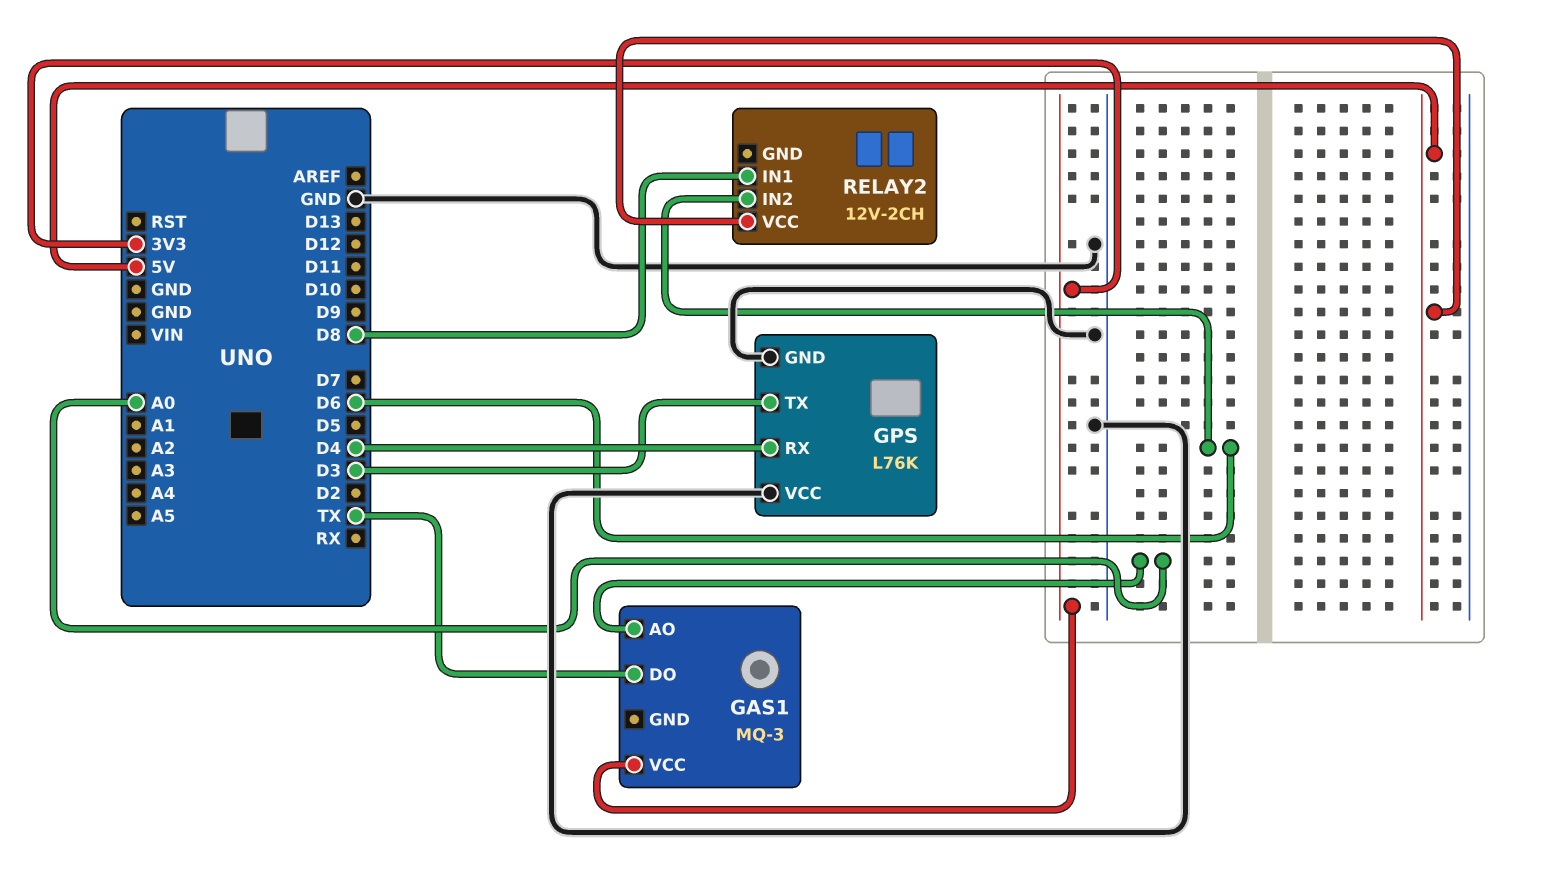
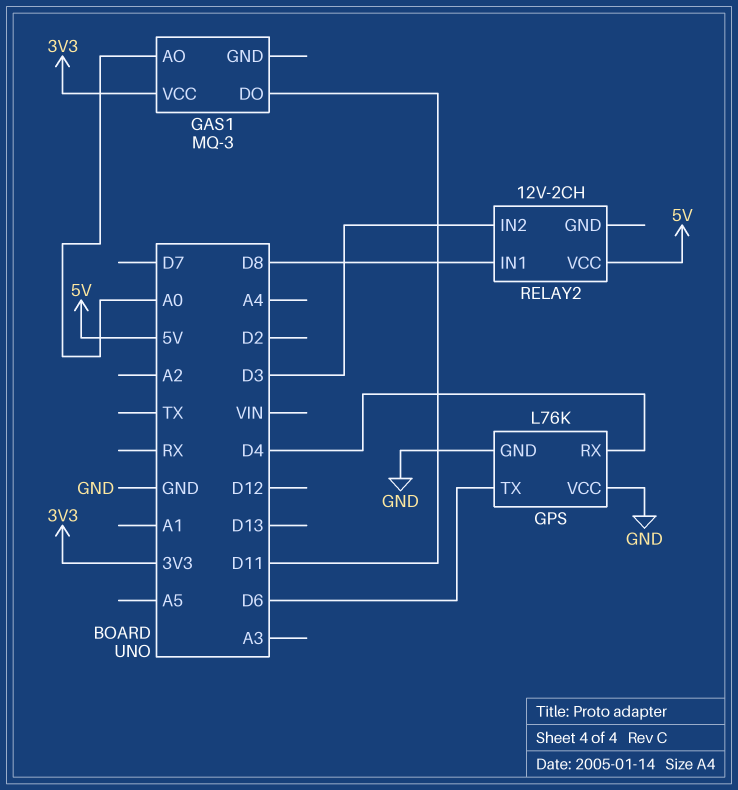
GAS1 pin DO: TX -> D11
GPS pin TX: D3 -> D6
RELAY2 pin IN2: D6 -> D3

